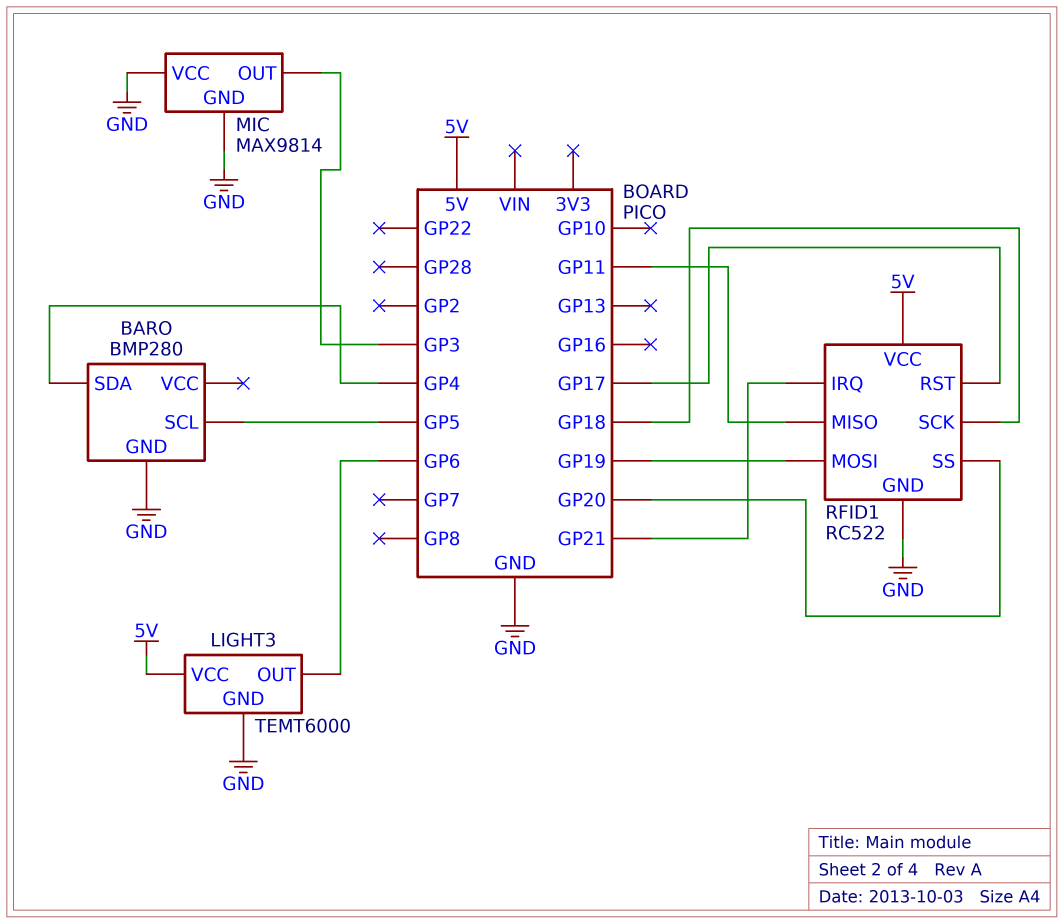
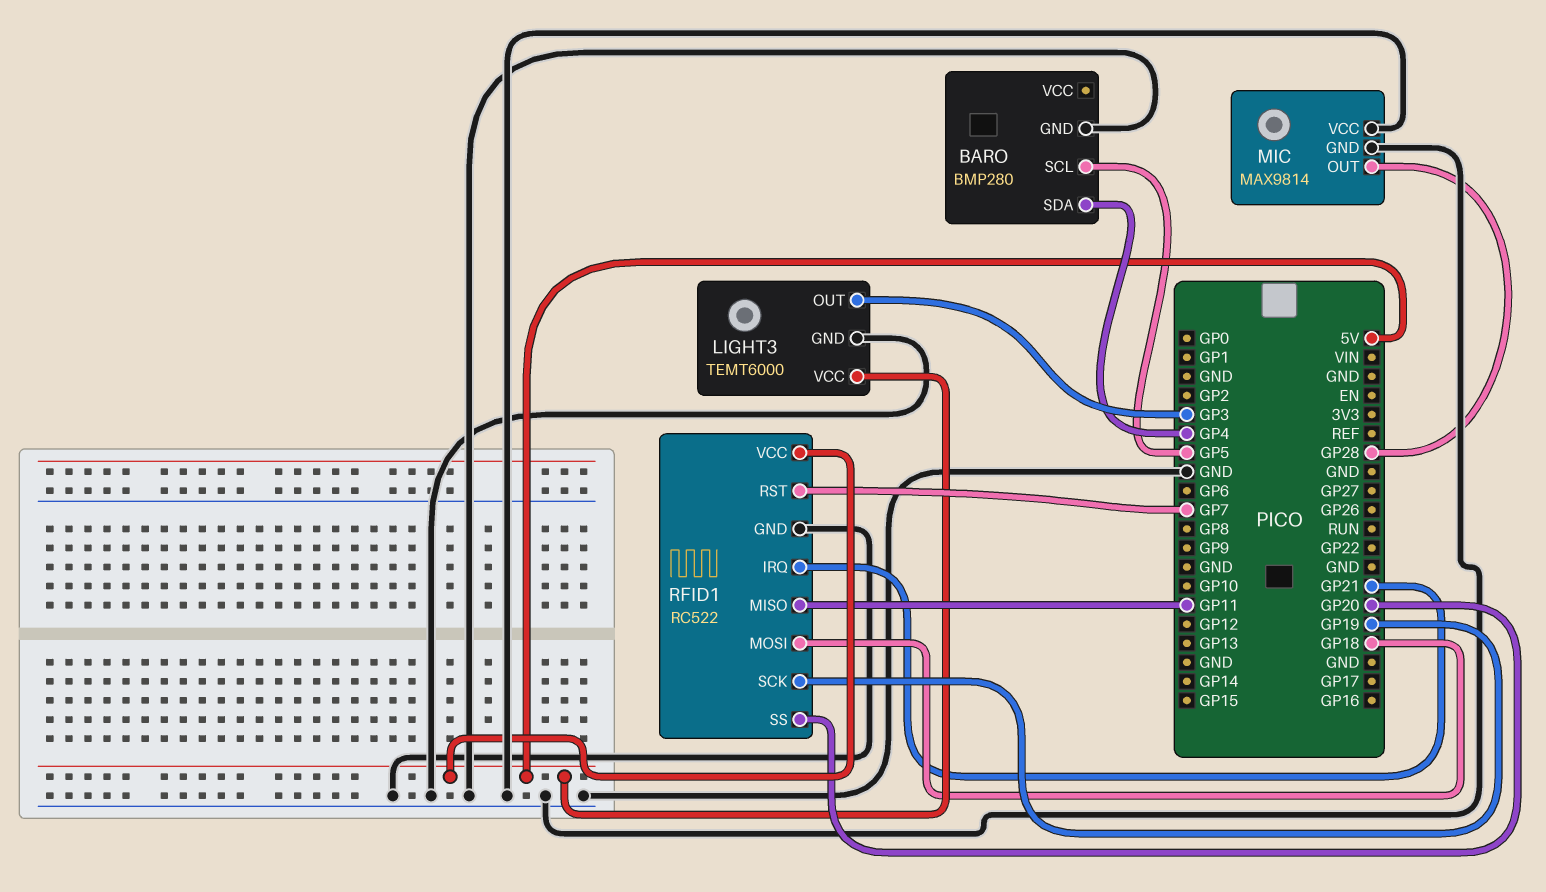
LIGHT3 pin OUT: GP6 -> GP3
MIC pin OUT: GP3 -> GP28
RFID1 pin MOSI: GP19 -> GP18
RFID1 pin RST: GP17 -> GP7
RFID1 pin SCK: GP18 -> GP19

